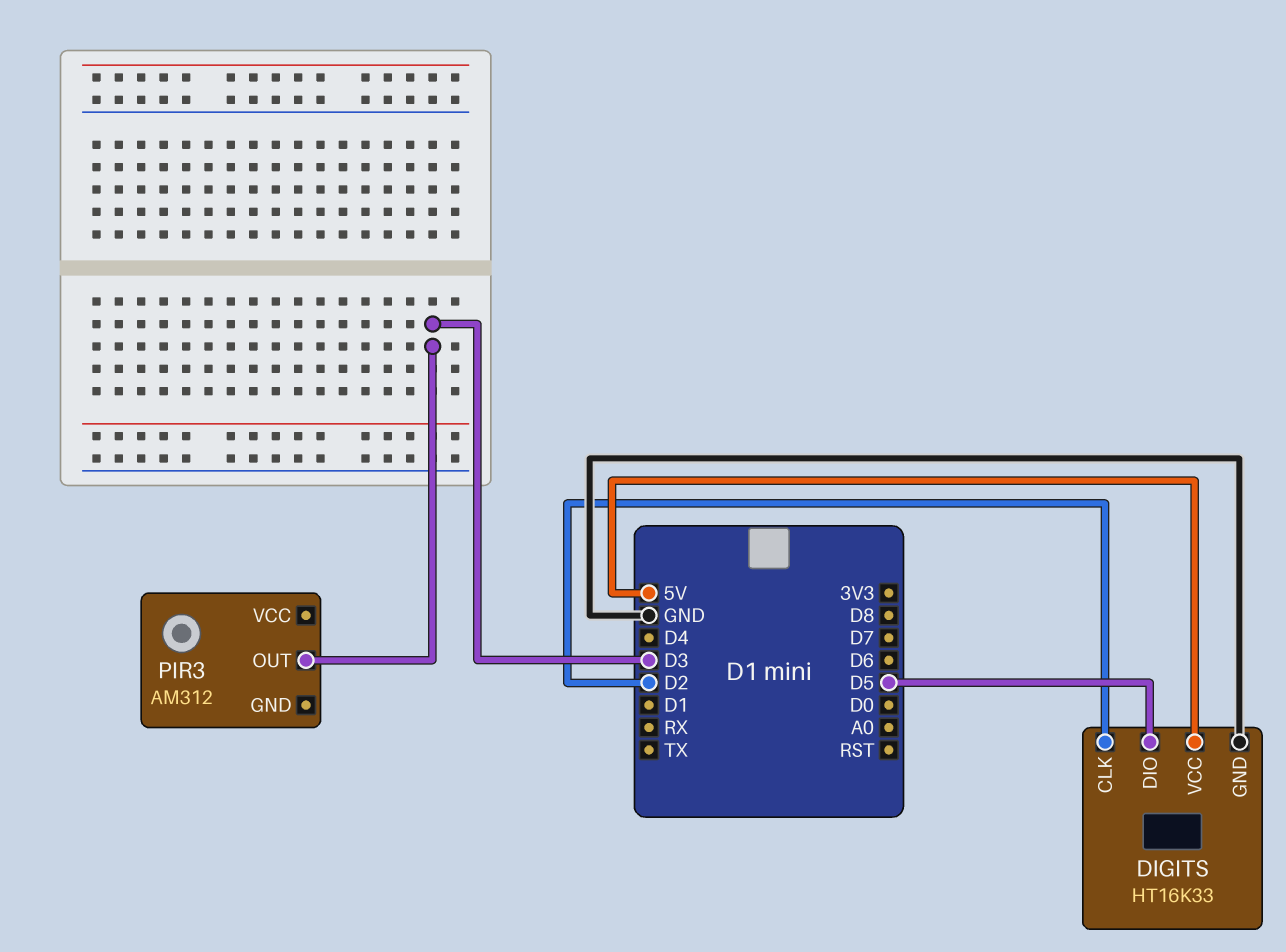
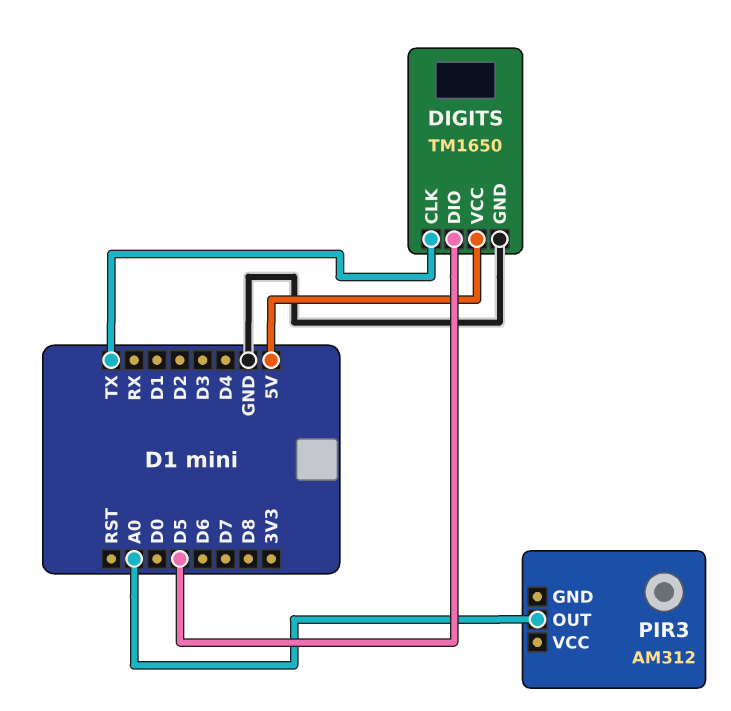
DIGITS: HT16K33 -> TM1650
DIGITS pin CLK: D2 -> TX
PIR3 pin OUT: D3 -> A0

